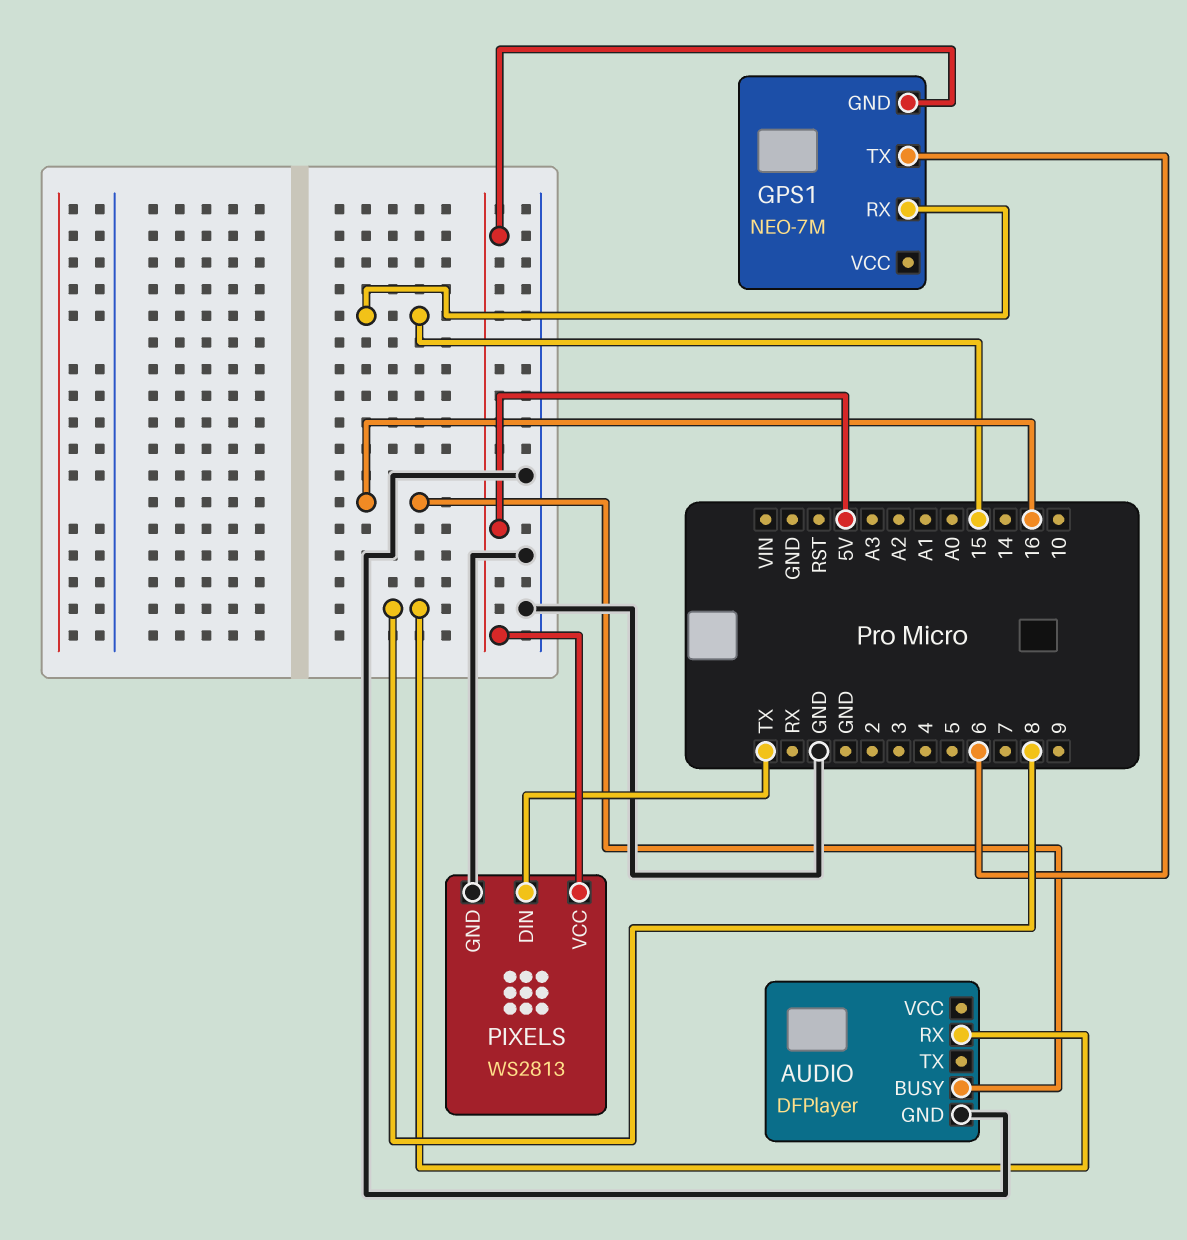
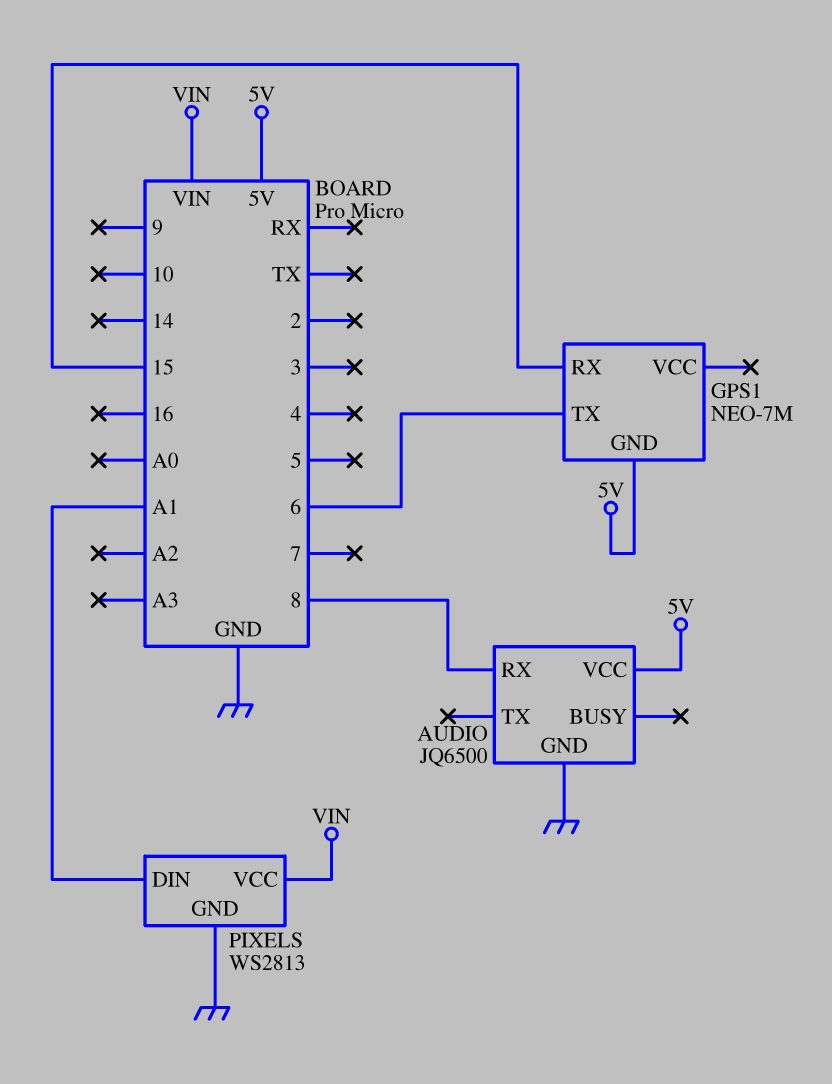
AUDIO: DFPlayer -> JQ6500
AUDIO pin BUSY: 16 -> none
AUDIO pin VCC: none -> 5V
PIXELS pin DIN: TX -> A1
PIXELS pin VCC: 5V -> VIN

